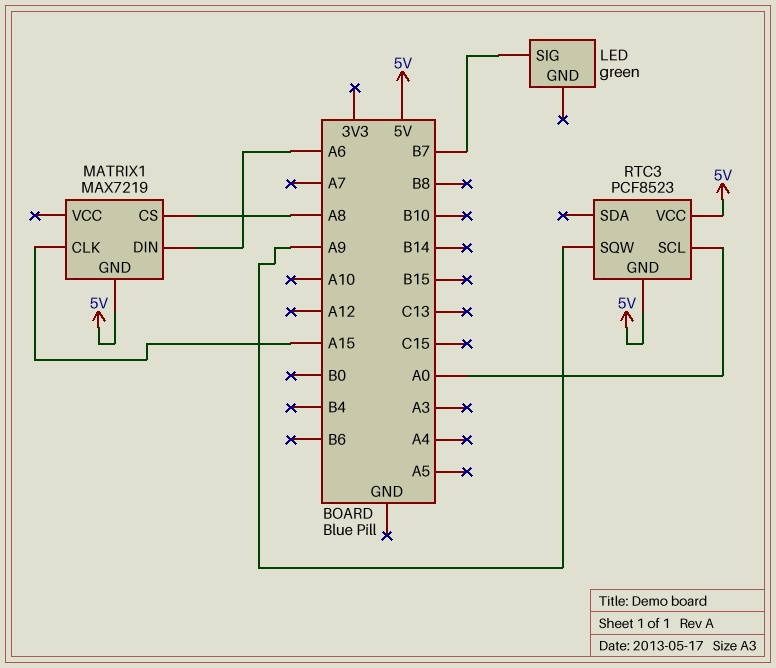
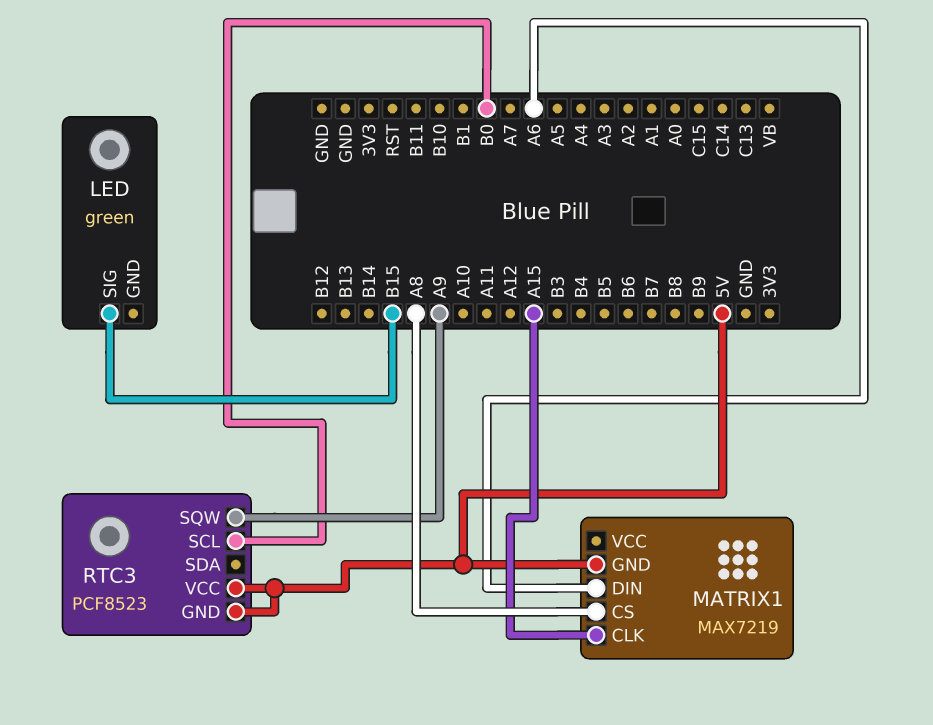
LED pin SIG: B7 -> B15
RTC3 pin SCL: A0 -> B0

